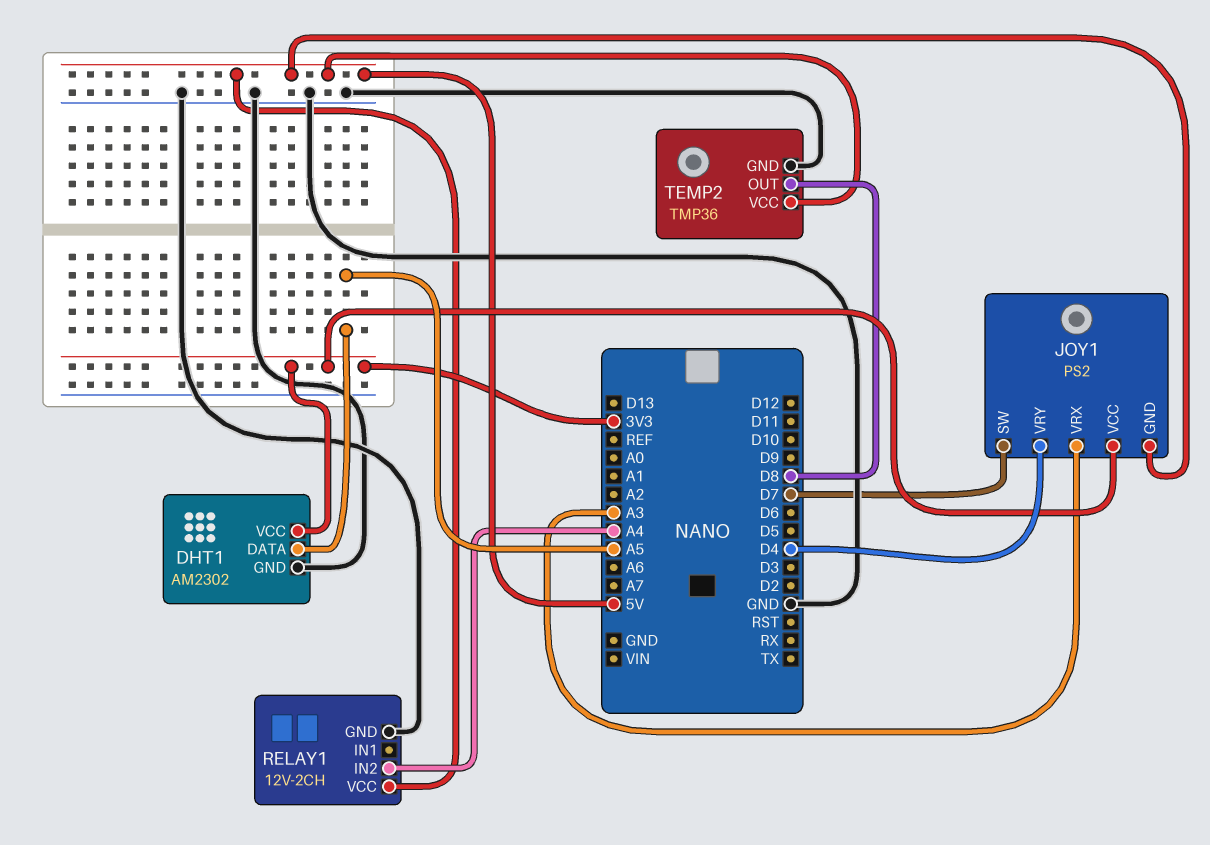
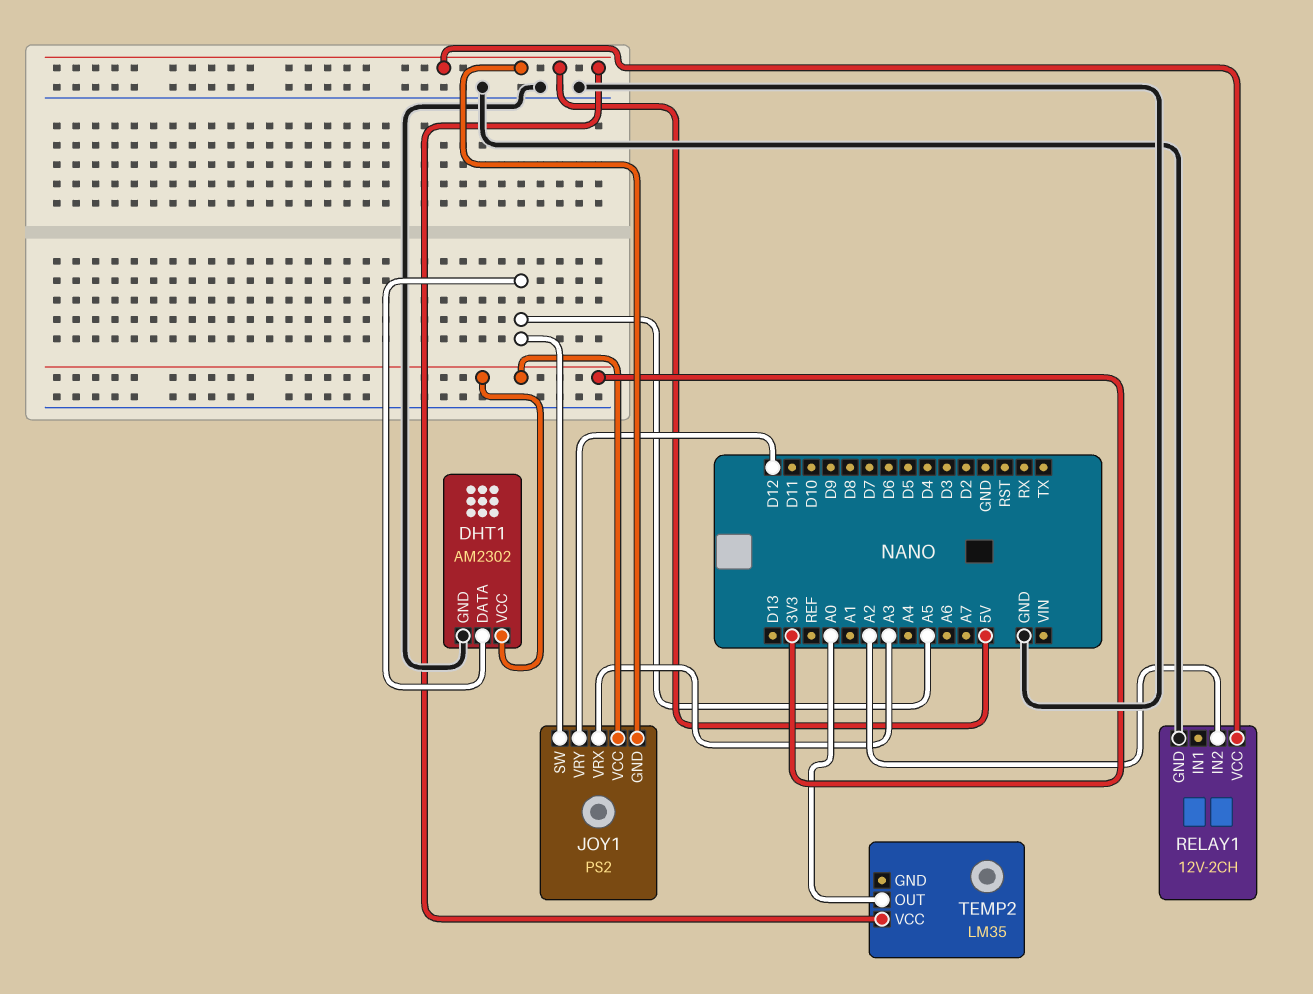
JOY1 pin SW: D7 -> A5
JOY1 pin VRY: D4 -> D12
RELAY1 pin IN2: A4 -> A2
TEMP2: TMP36 -> LM35
TEMP2 pin GND: GND -> none
TEMP2 pin OUT: D8 -> A0

